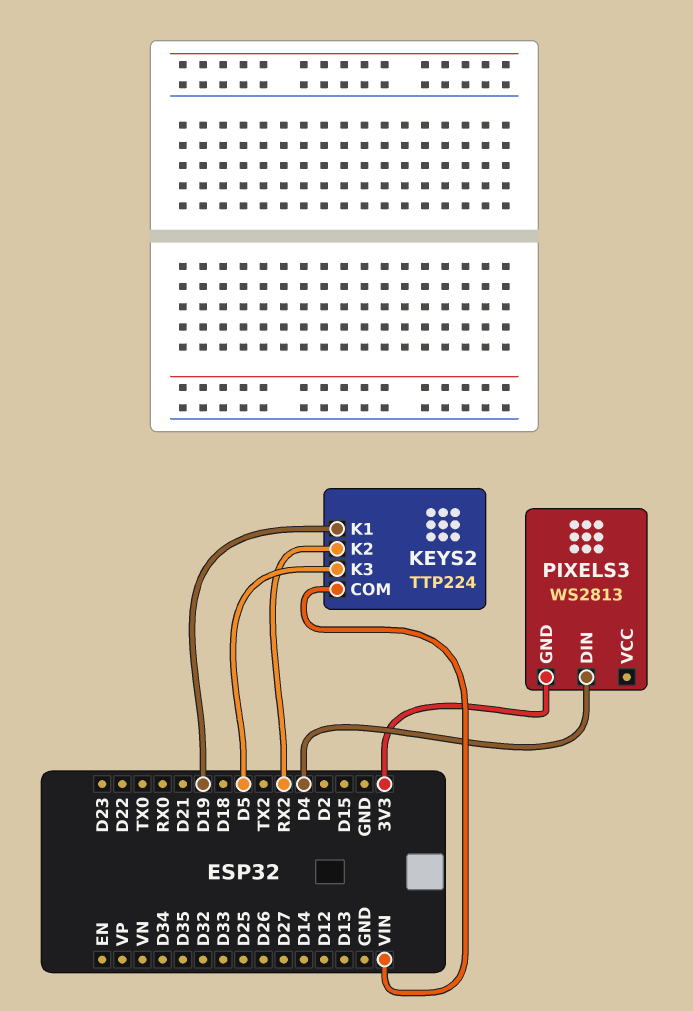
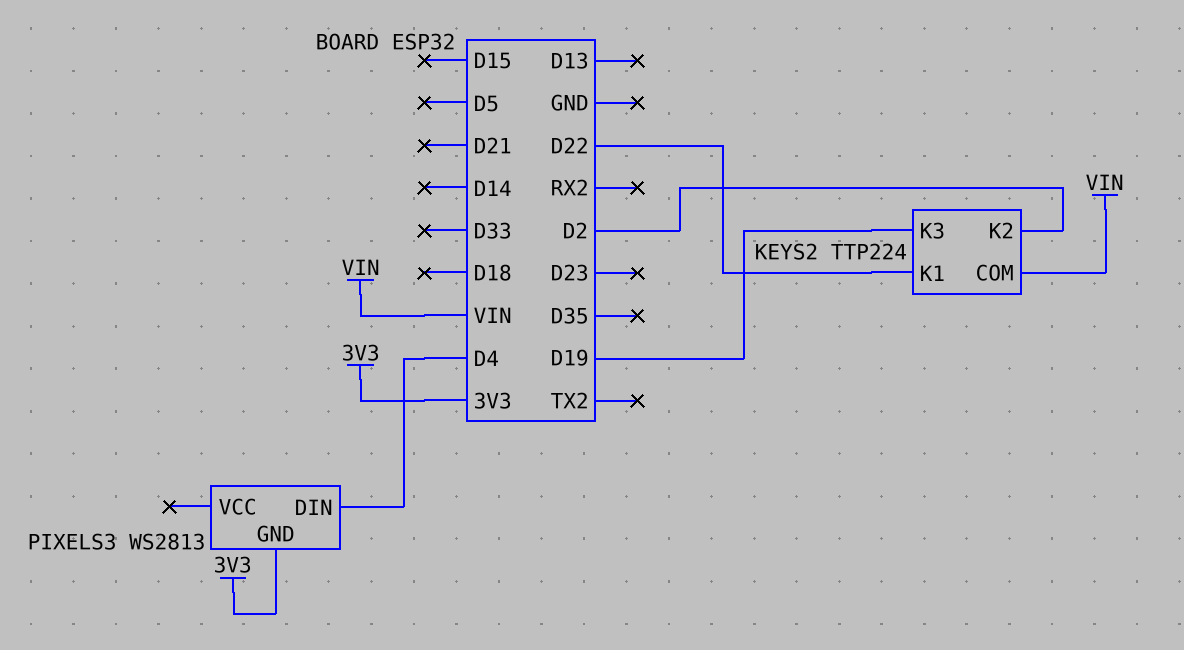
KEYS2 pin K1: D19 -> D22
KEYS2 pin K2: RX2 -> D2
KEYS2 pin K3: D5 -> D19

